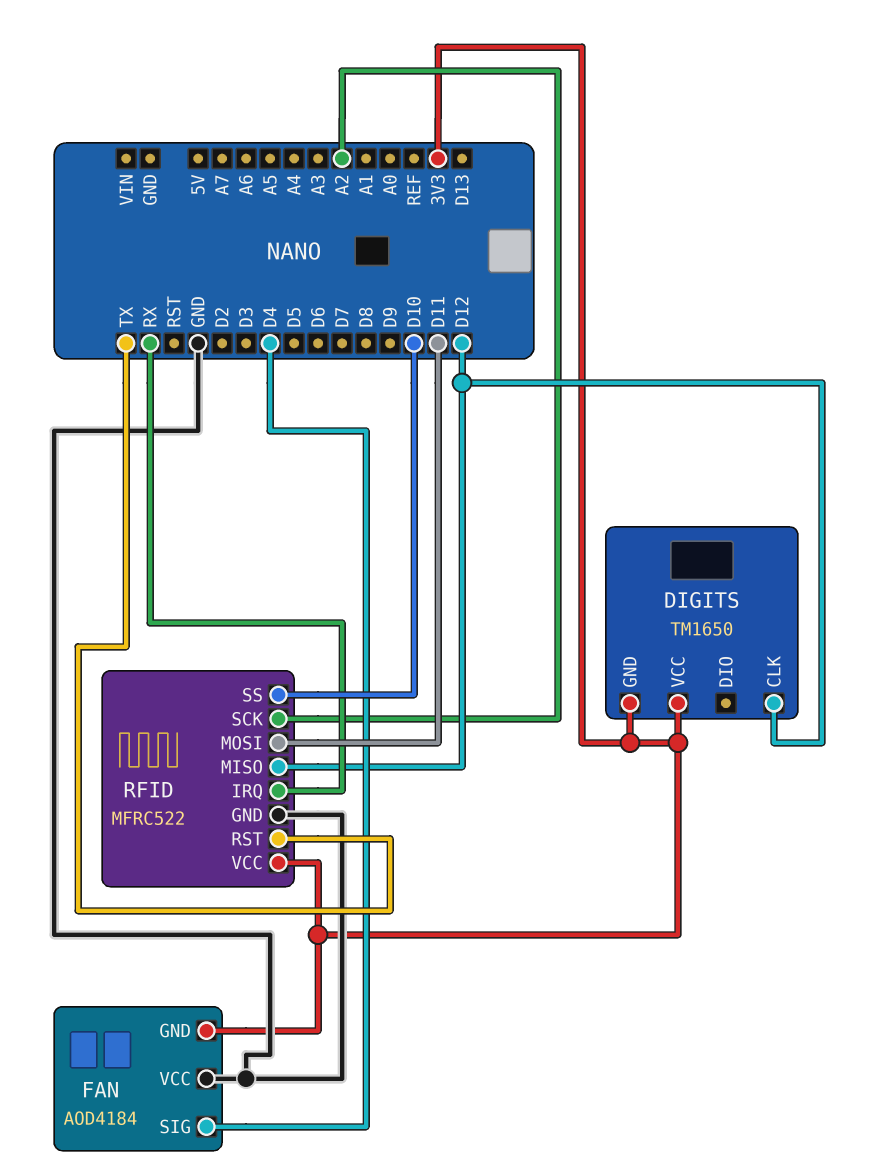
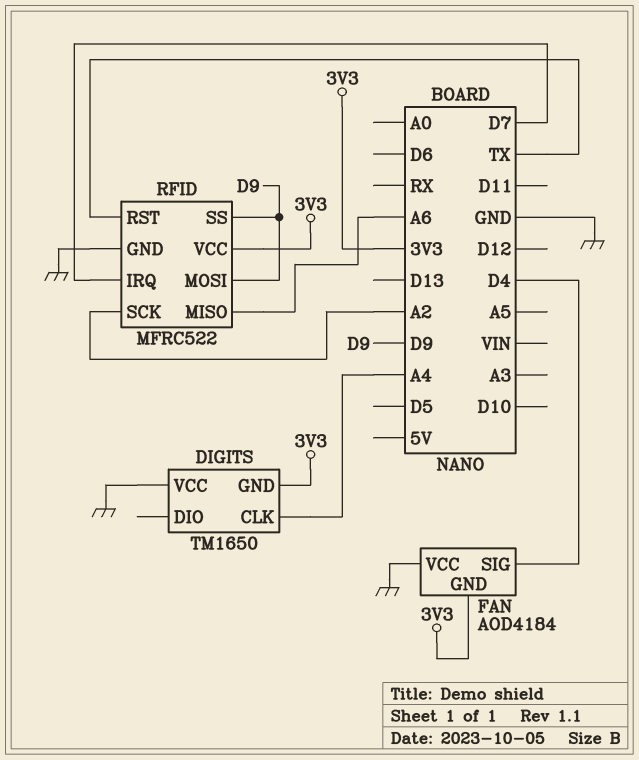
DIGITS pin CLK: D12 -> A4
DIGITS pin VCC: 3V3 -> GND
RFID pin IRQ: RX -> D7
RFID pin MISO: D12 -> A6
RFID pin MOSI: D11 -> D9
RFID pin SS: D10 -> D9

